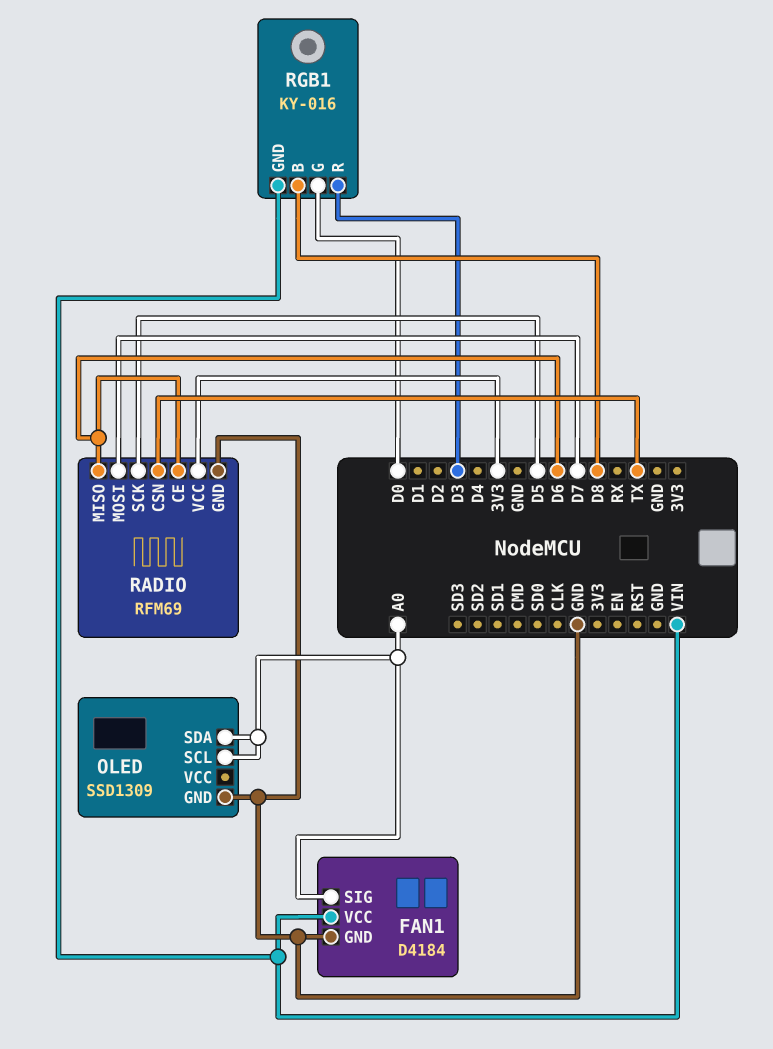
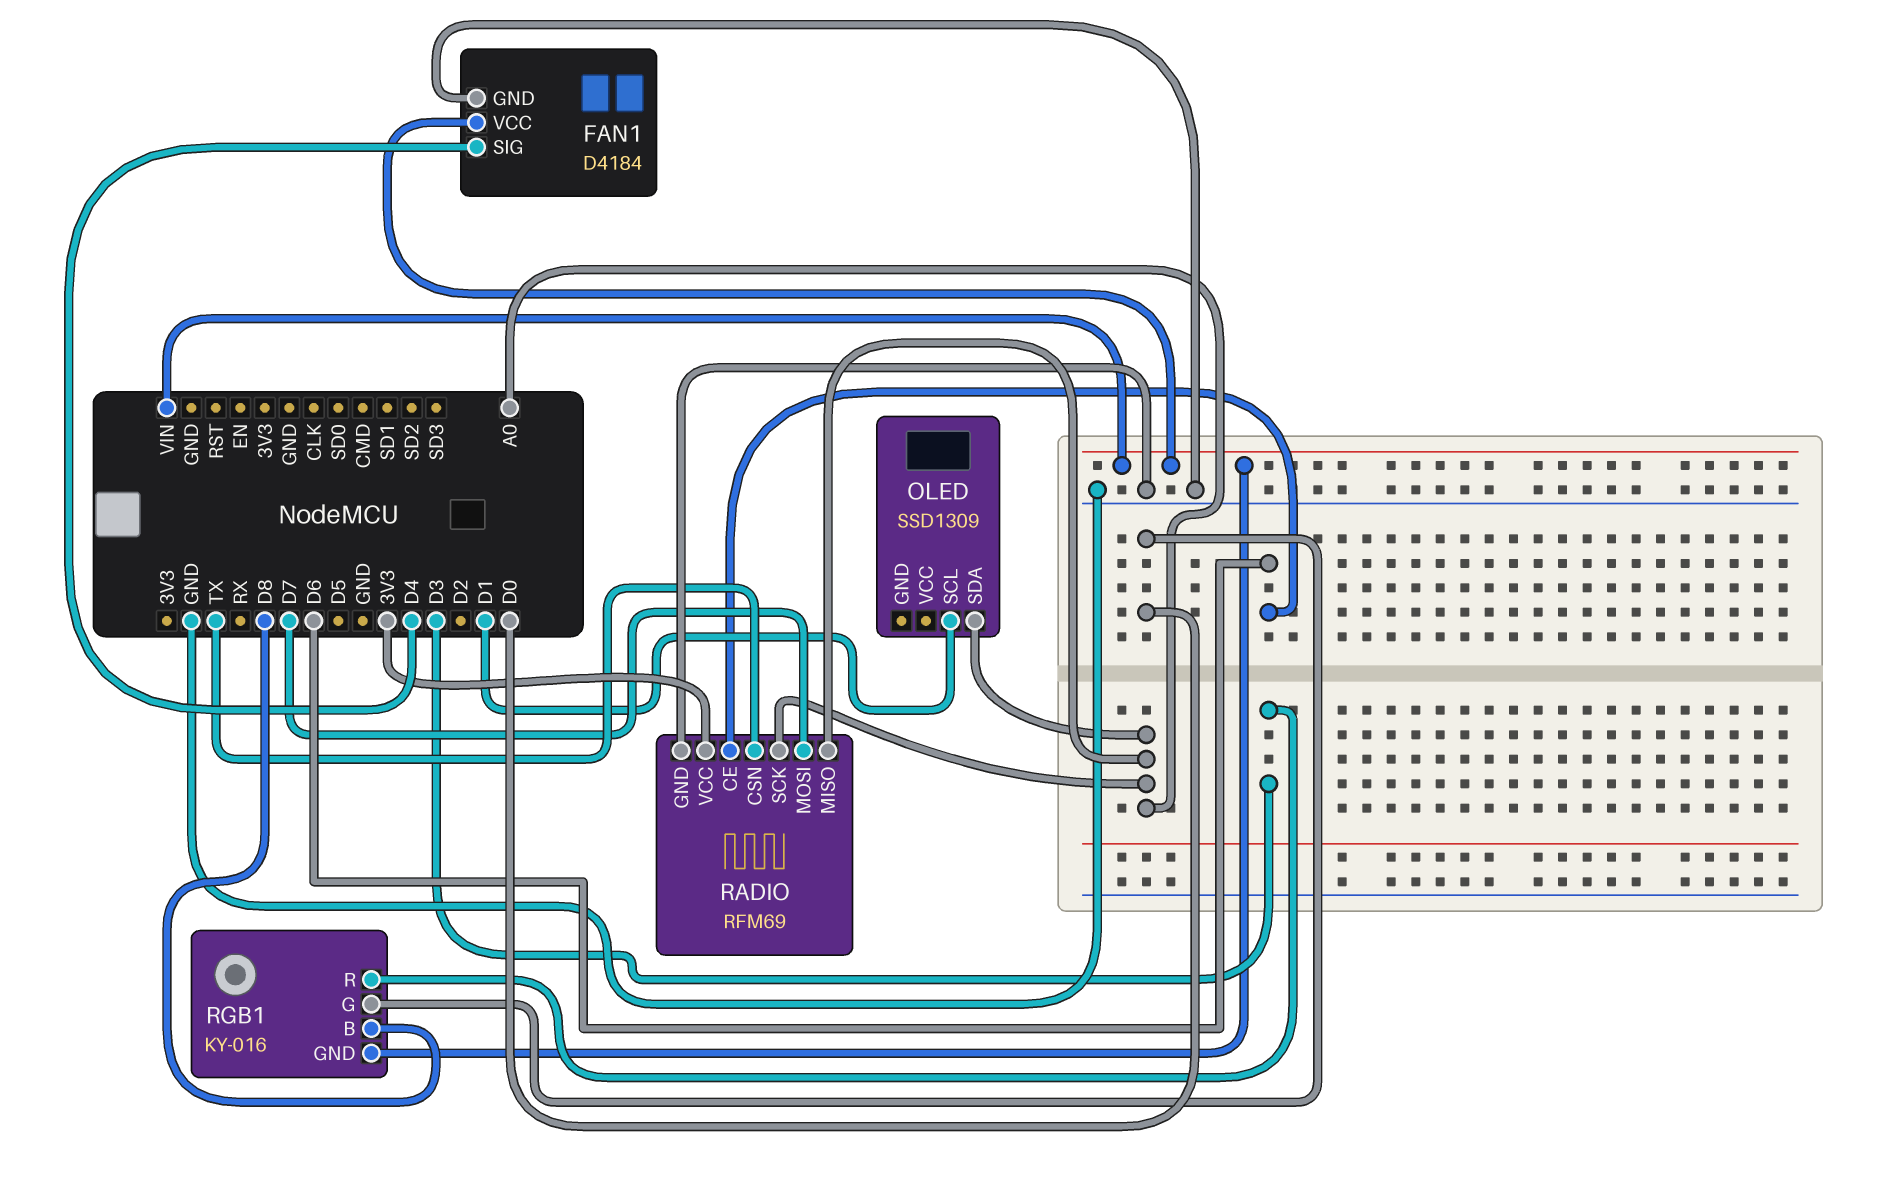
FAN1 pin SIG: A0 -> D4
OLED pin GND: GND -> none
OLED pin SCL: A0 -> D1
RADIO pin MISO: D6 -> A0
RADIO pin SCK: D5 -> A0

